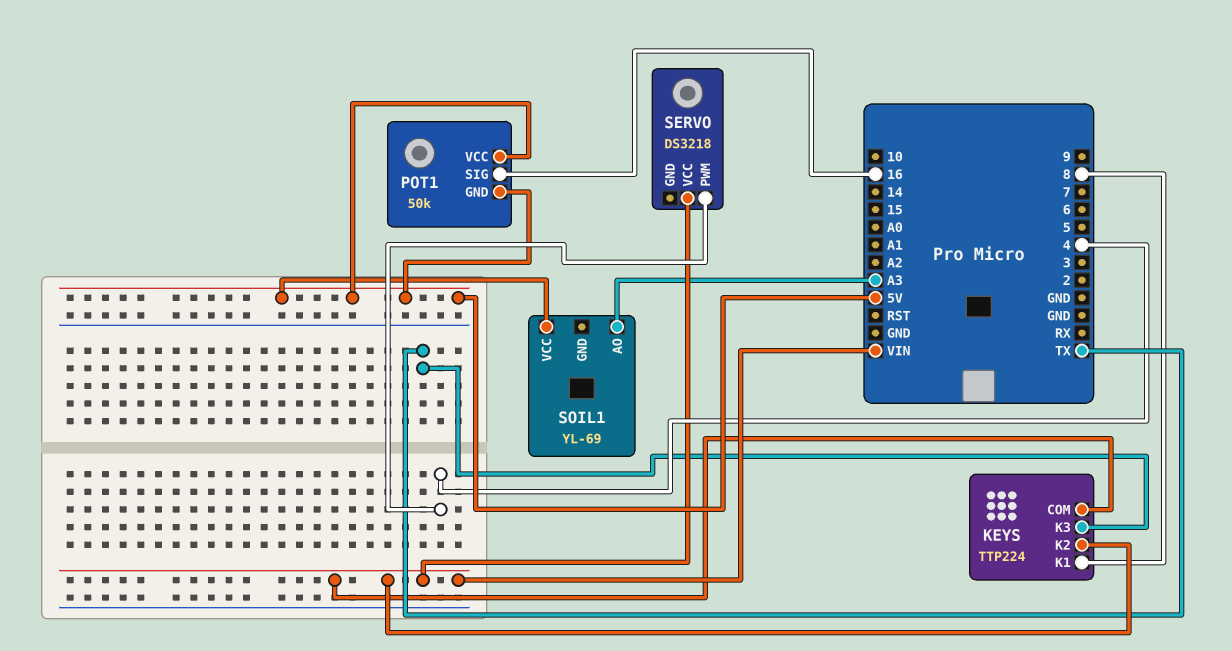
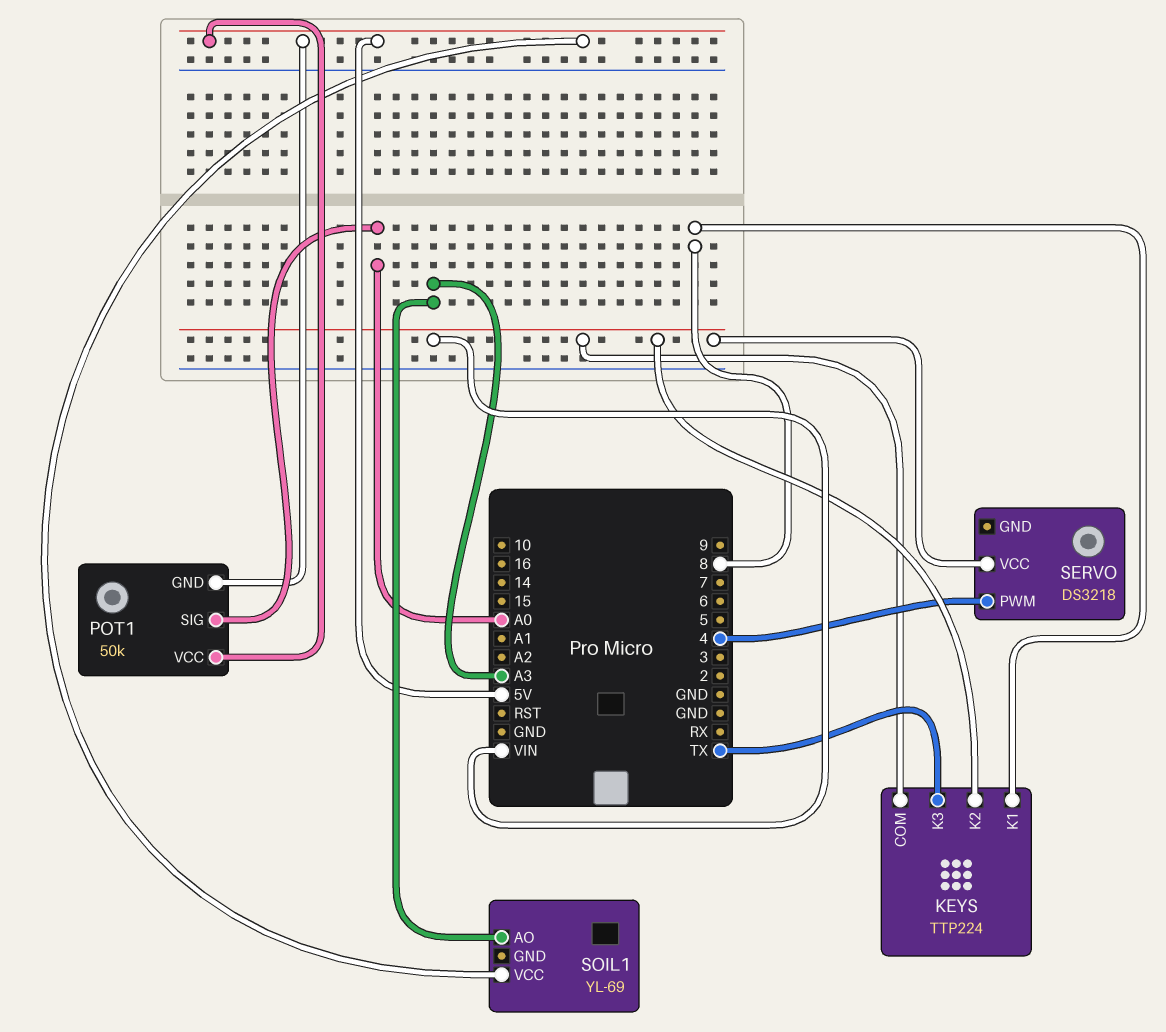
POT1 pin SIG: 16 -> A0

